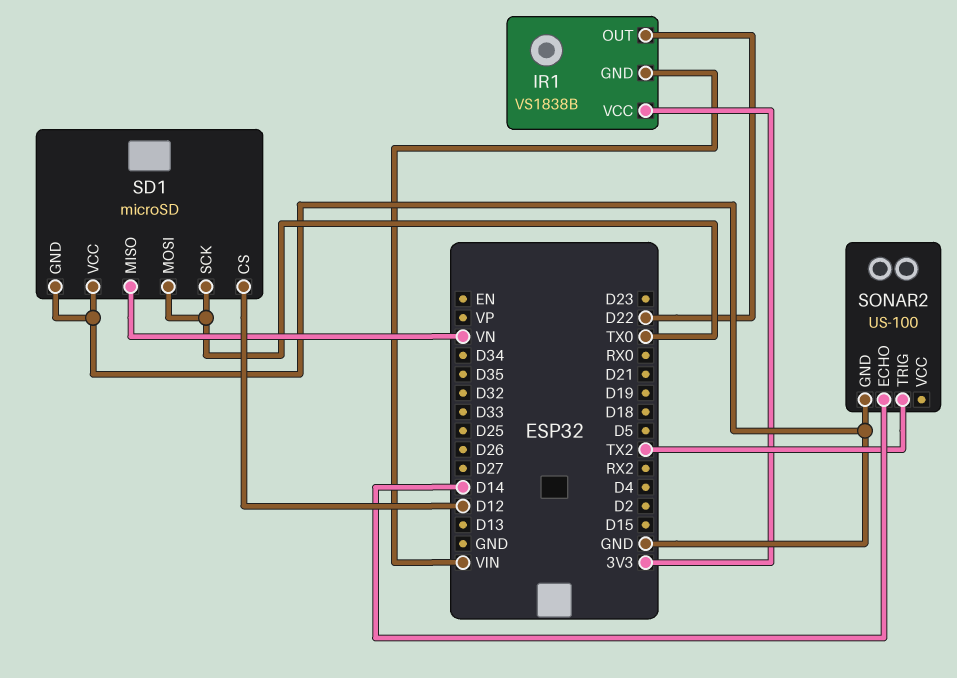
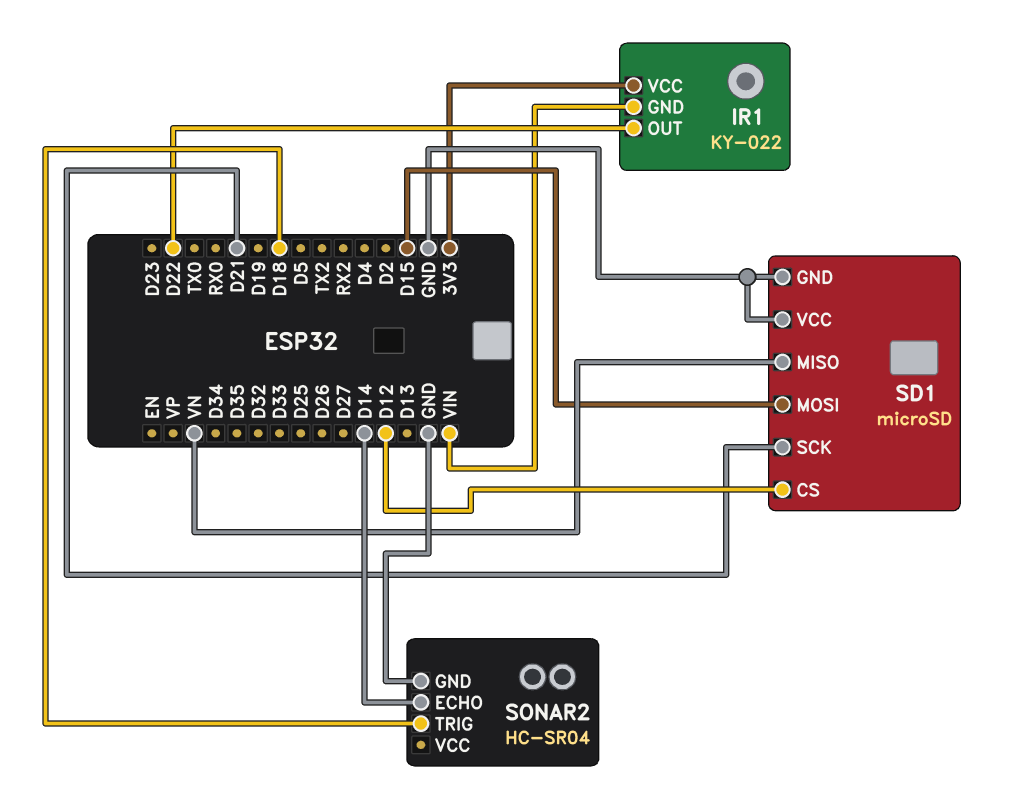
IR1: VS1838B -> KY-022
SD1 pin MOSI: TX0 -> D15
SD1 pin SCK: TX0 -> D21
SONAR2: US-100 -> HC-SR04
SONAR2 pin TRIG: TX2 -> D18

